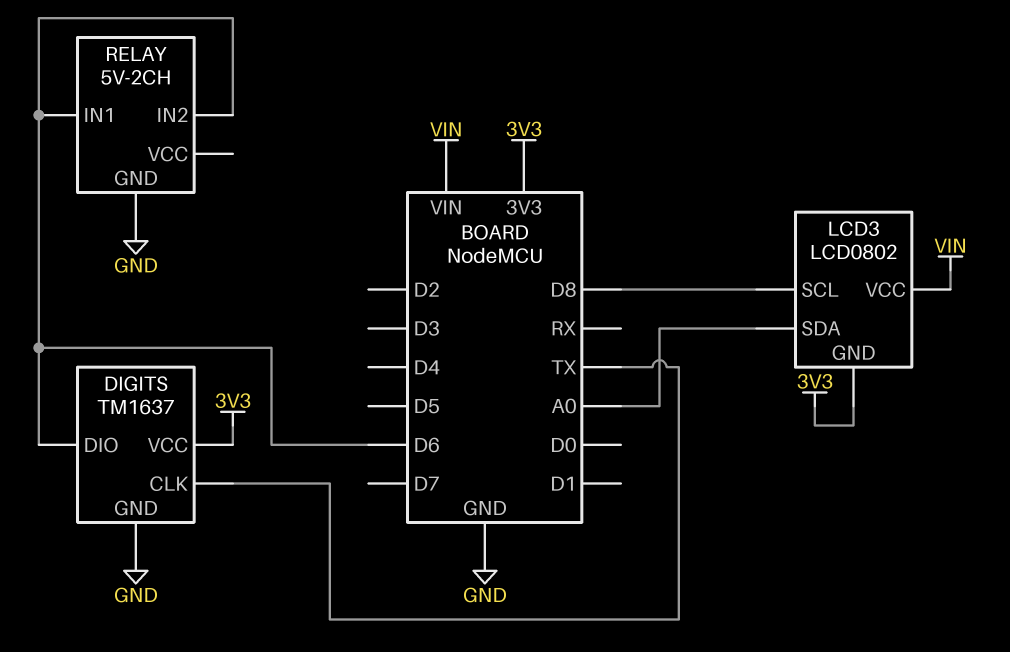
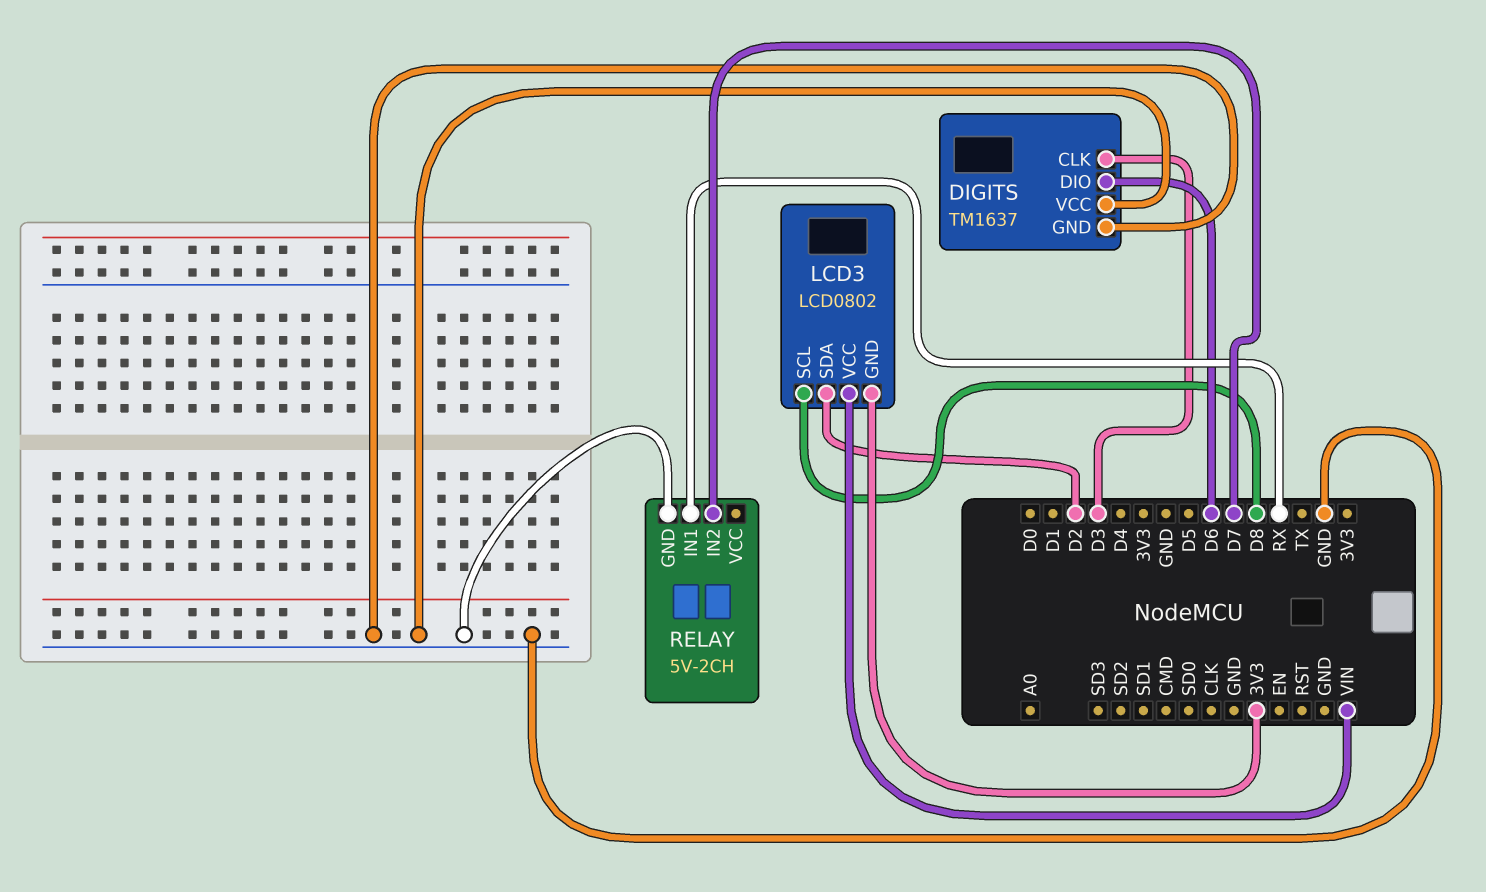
DIGITS pin CLK: TX -> D3
DIGITS pin VCC: 3V3 -> GND
LCD3 pin SDA: A0 -> D2
RELAY pin IN1: D6 -> RX
RELAY pin IN2: D6 -> D7

